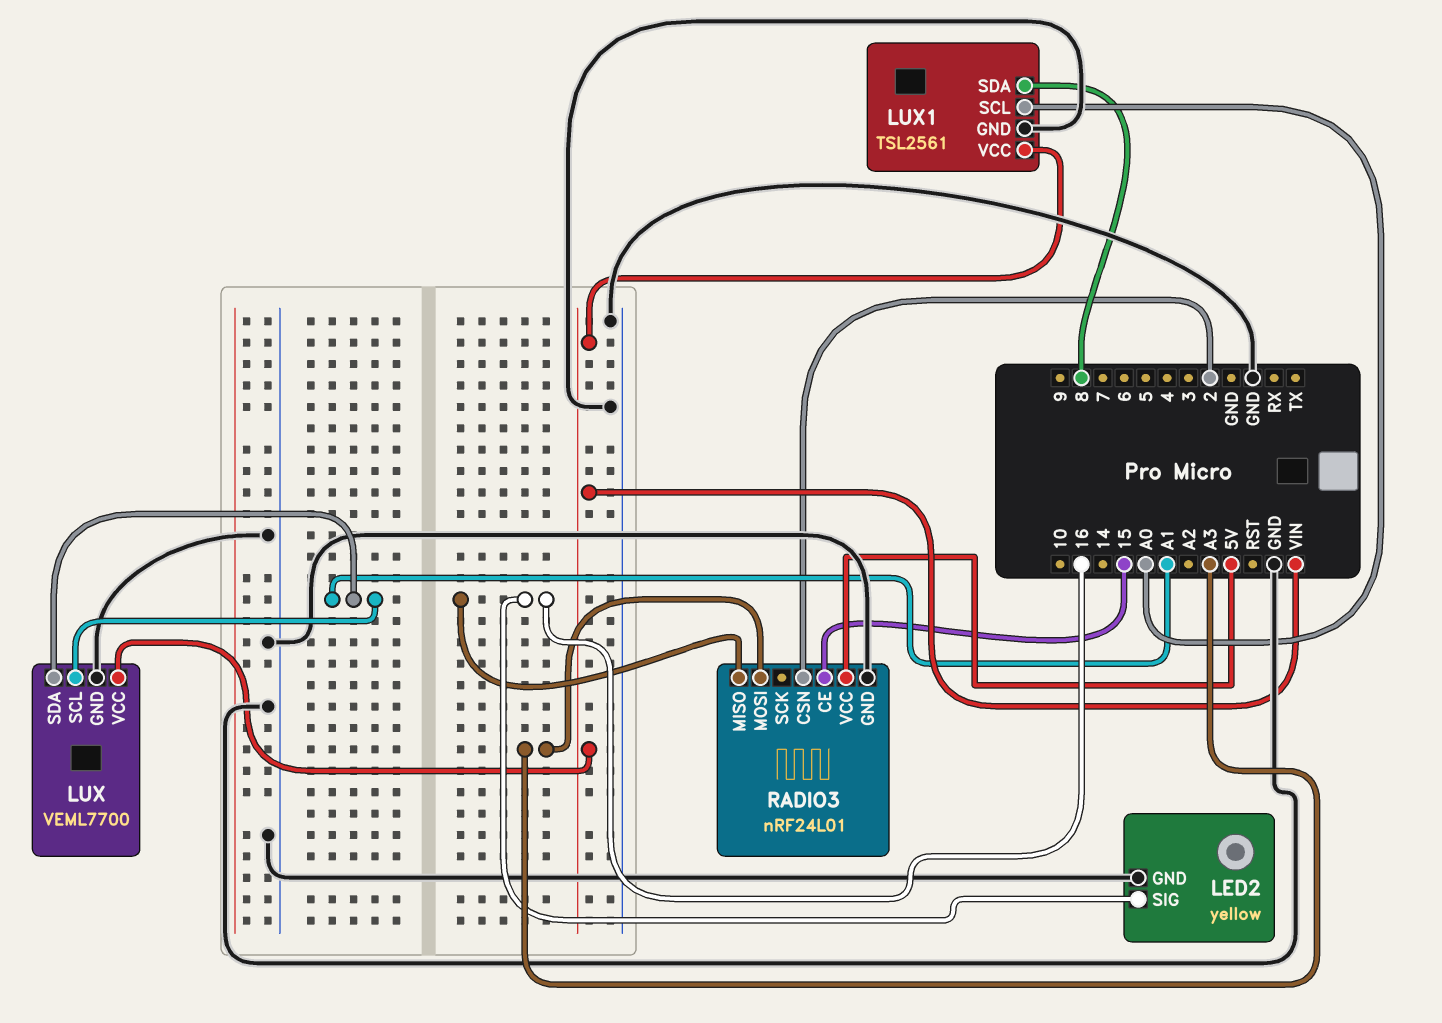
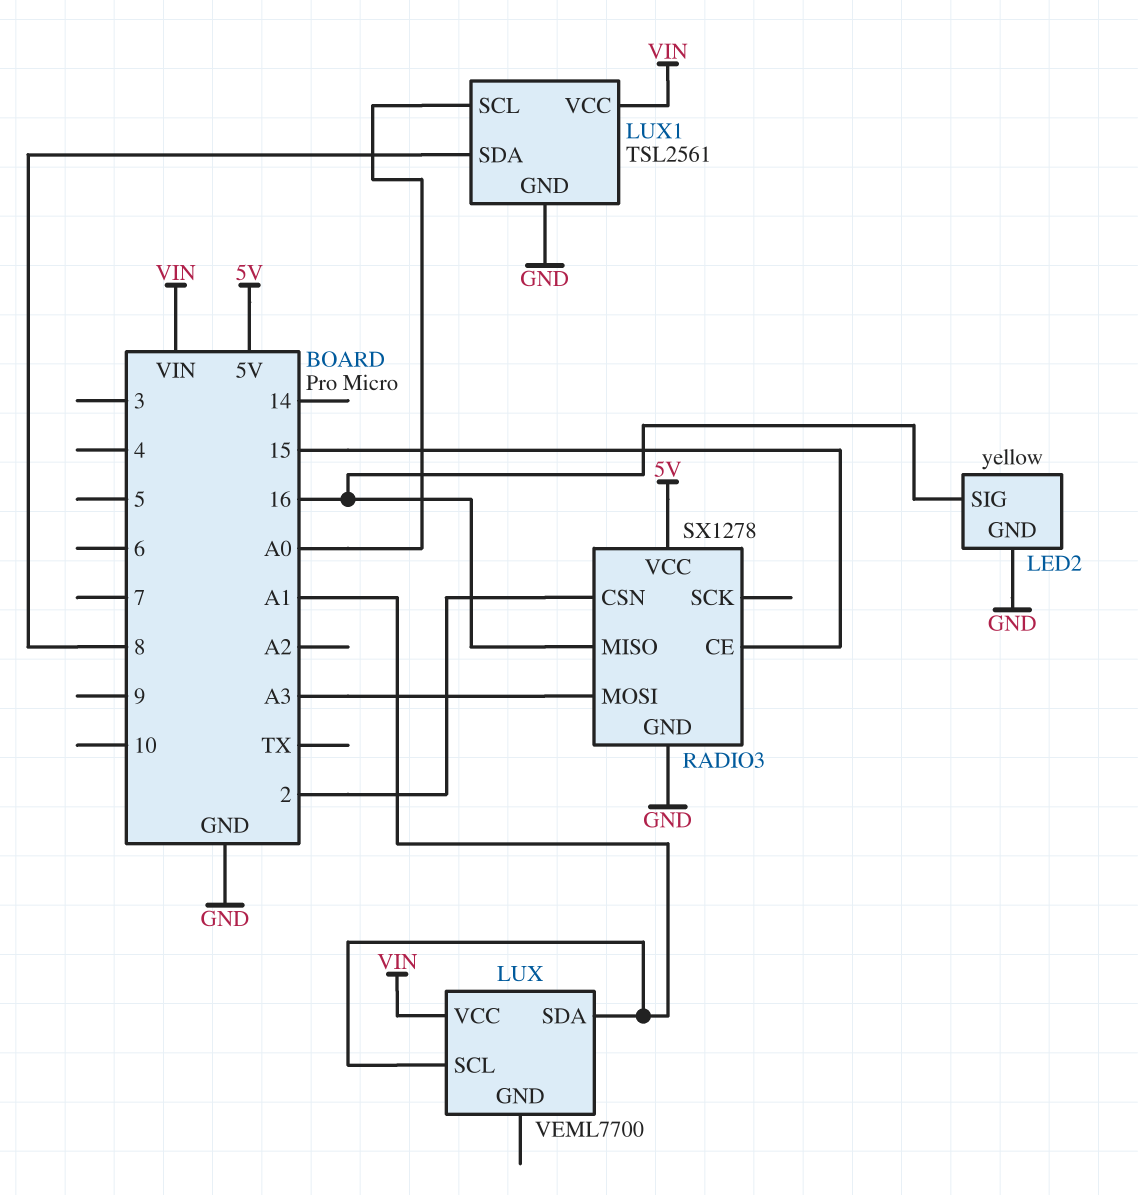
LUX pin GND: GND -> none
RADIO3: nRF24L01 -> SX1278

